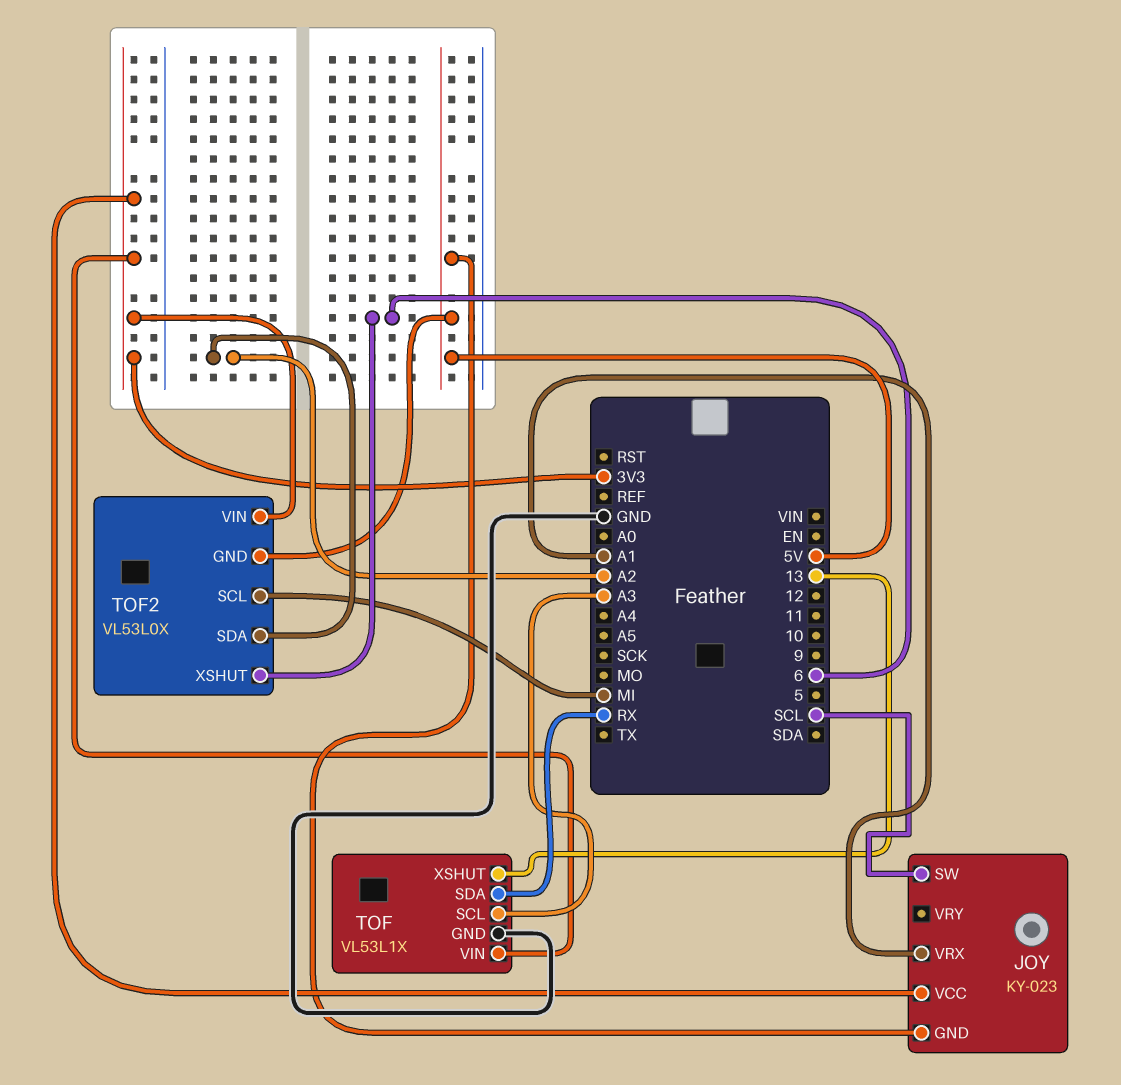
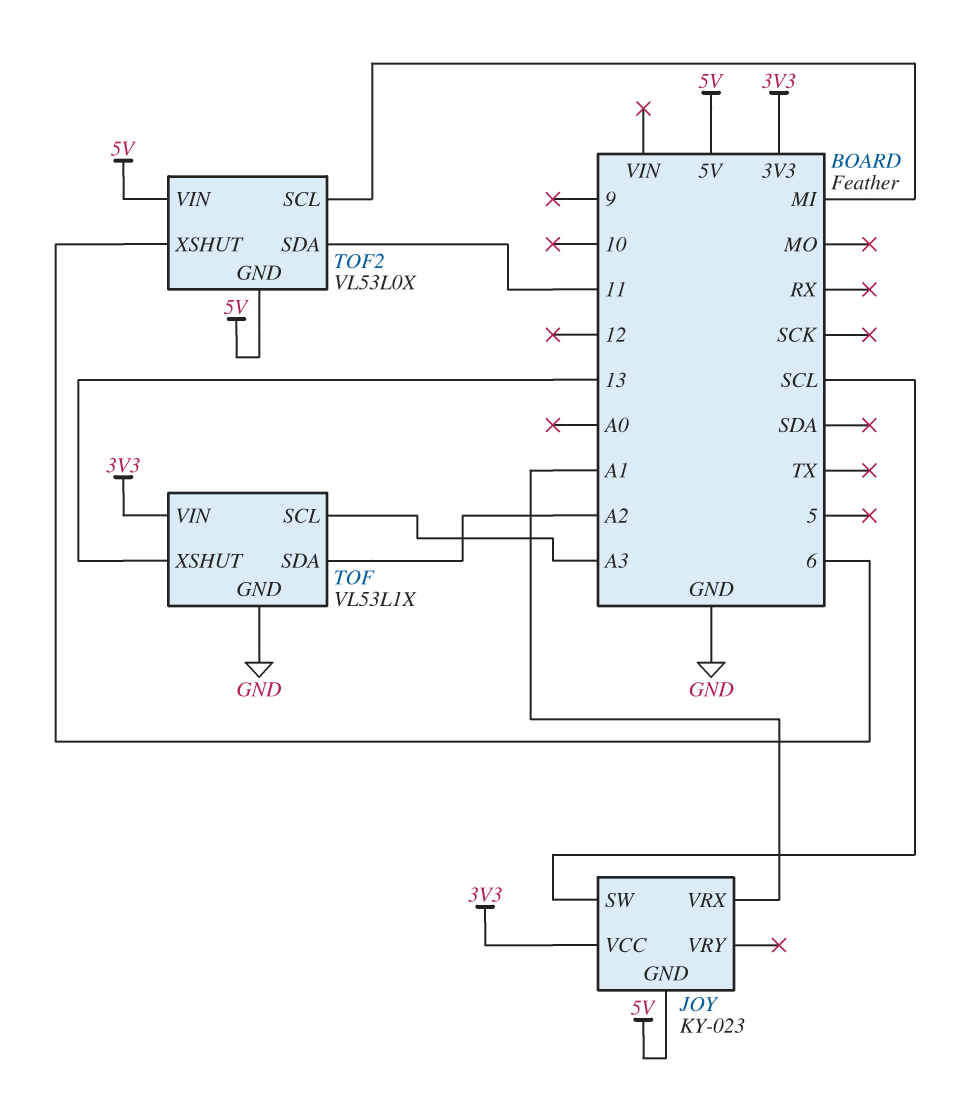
TOF pin SDA: RX -> A2
TOF2 pin SDA: A2 -> 11
TOF2 pin VIN: 3V3 -> 5V

